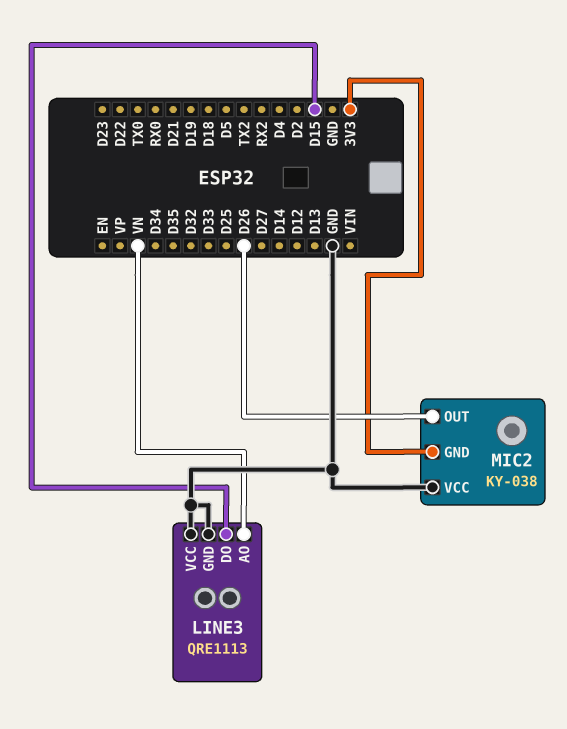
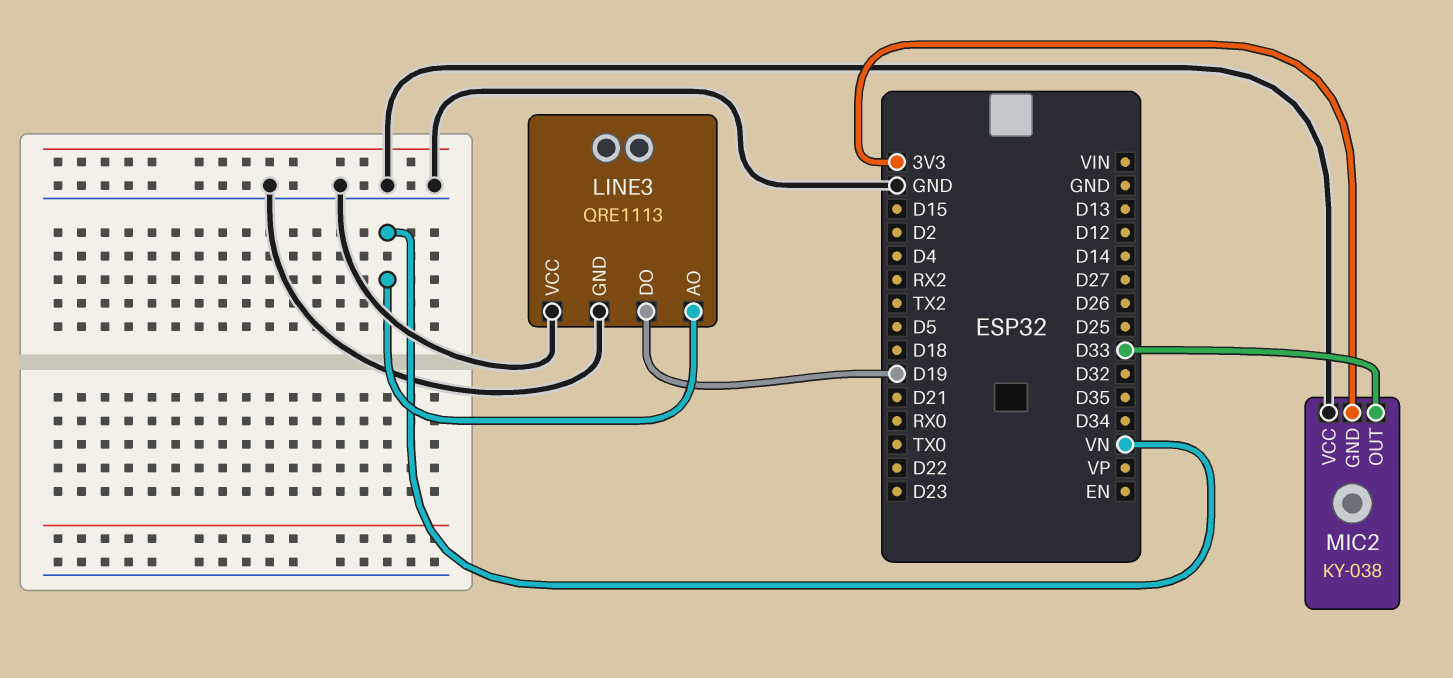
LINE3 pin DO: D15 -> D19
MIC2 pin OUT: D26 -> D33

